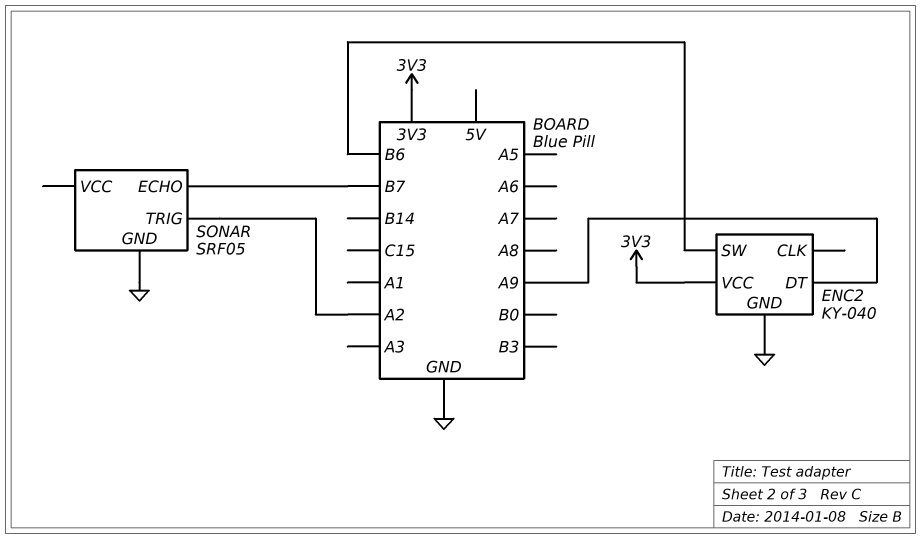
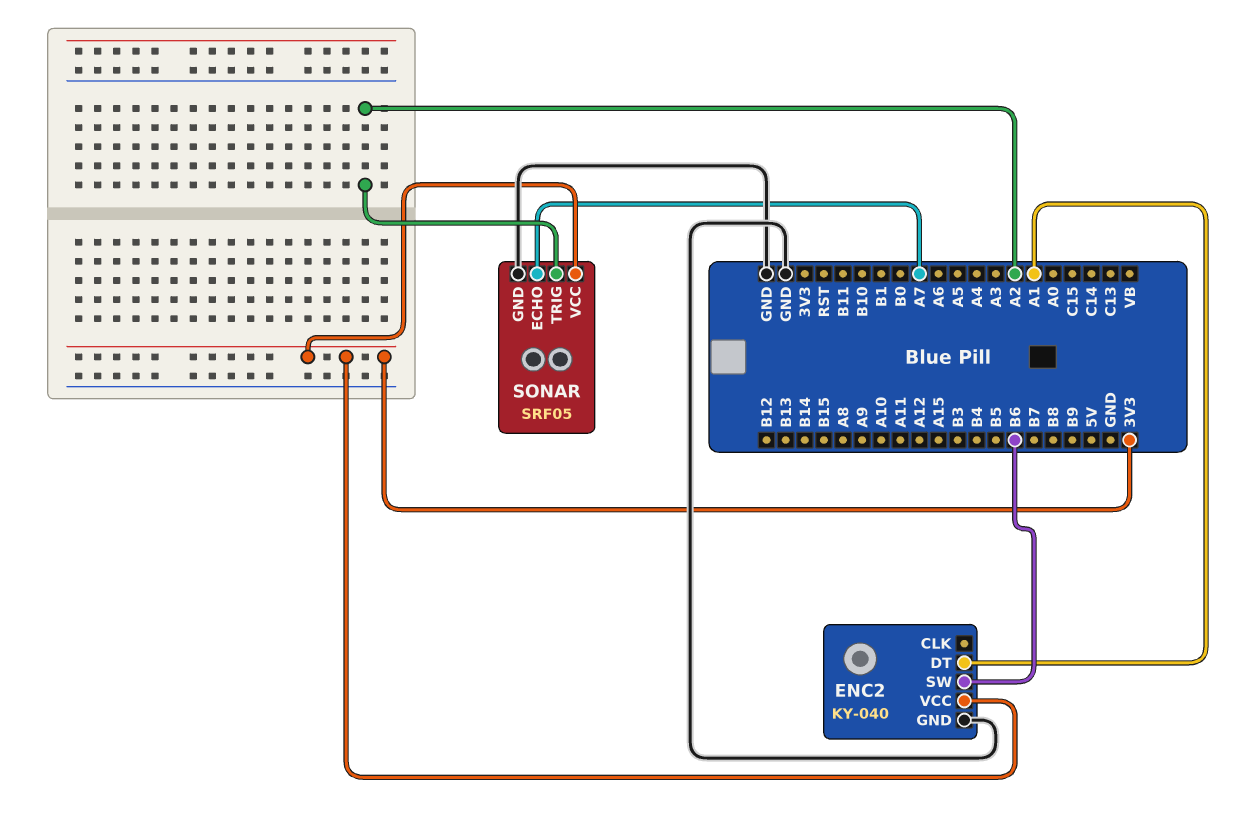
ENC2 pin DT: A9 -> A1
SONAR pin ECHO: B7 -> A7
SONAR pin VCC: none -> 3V3

